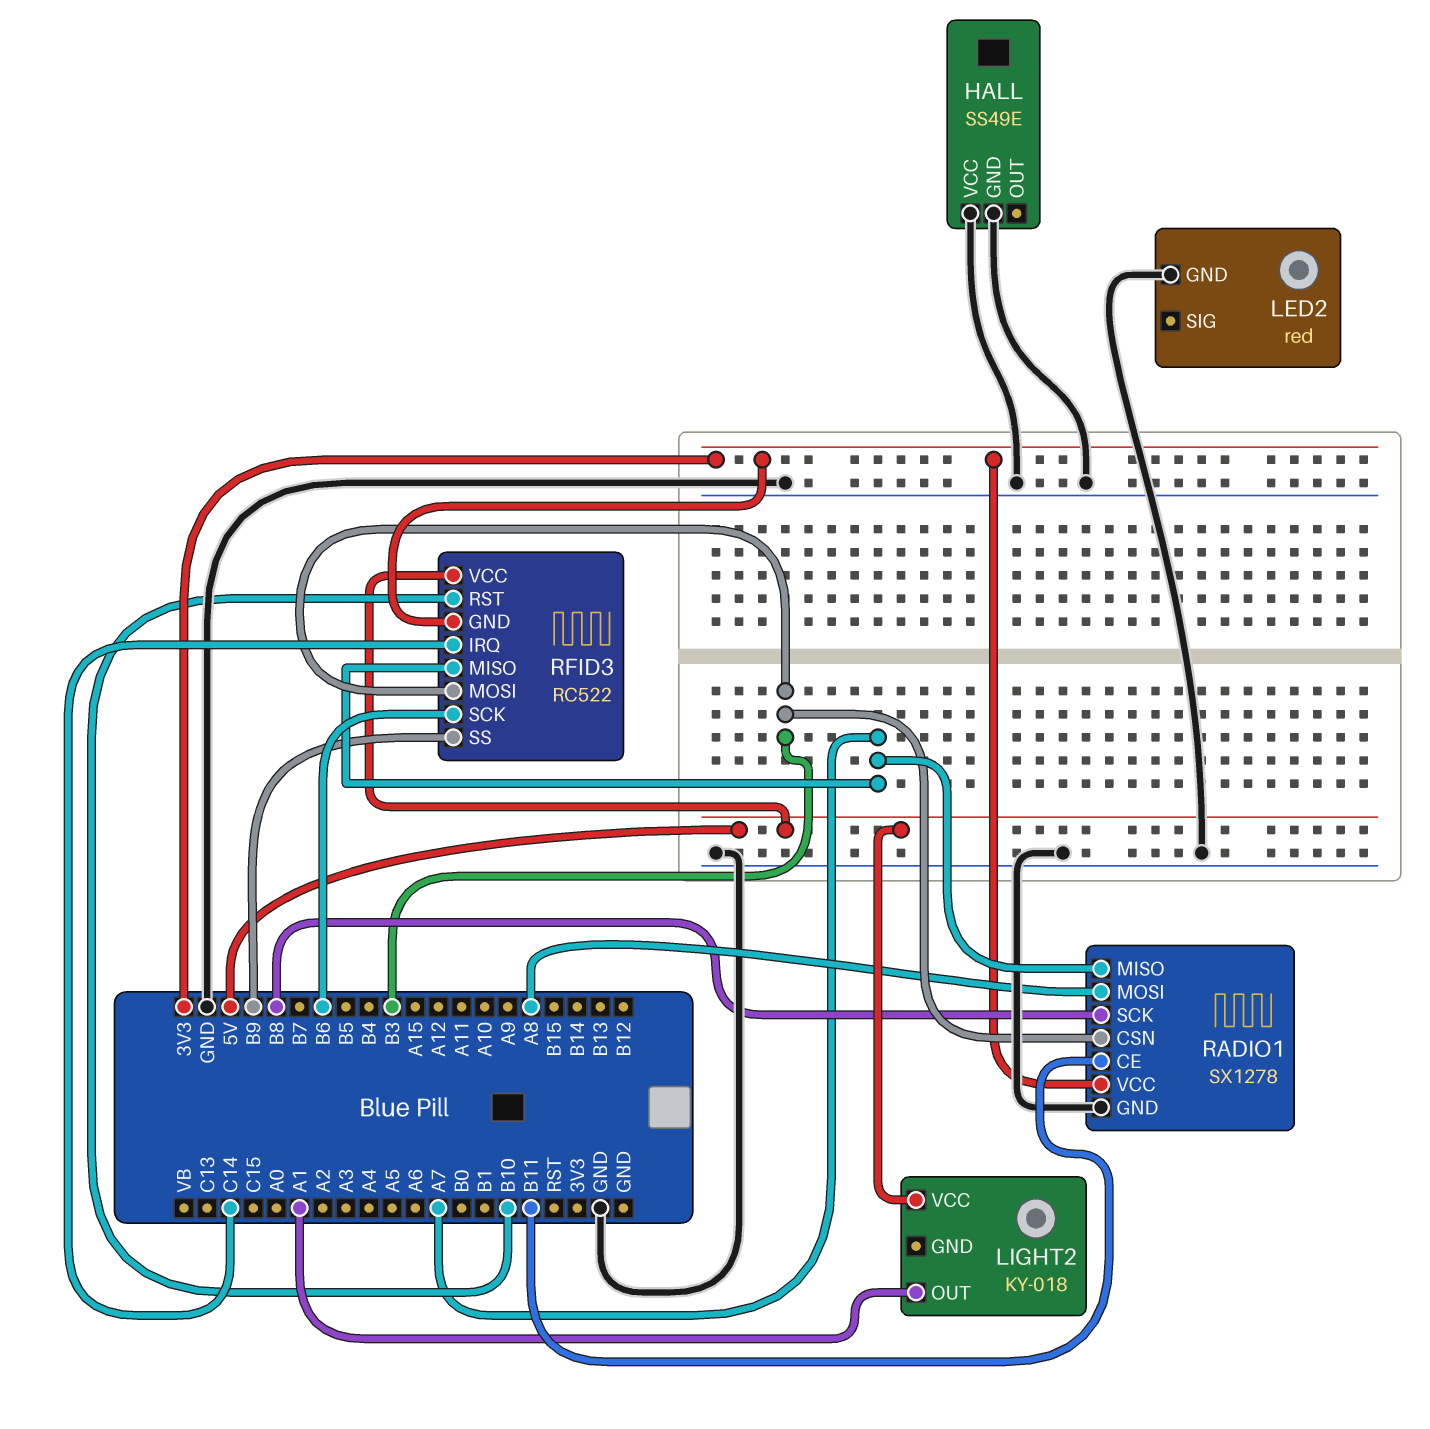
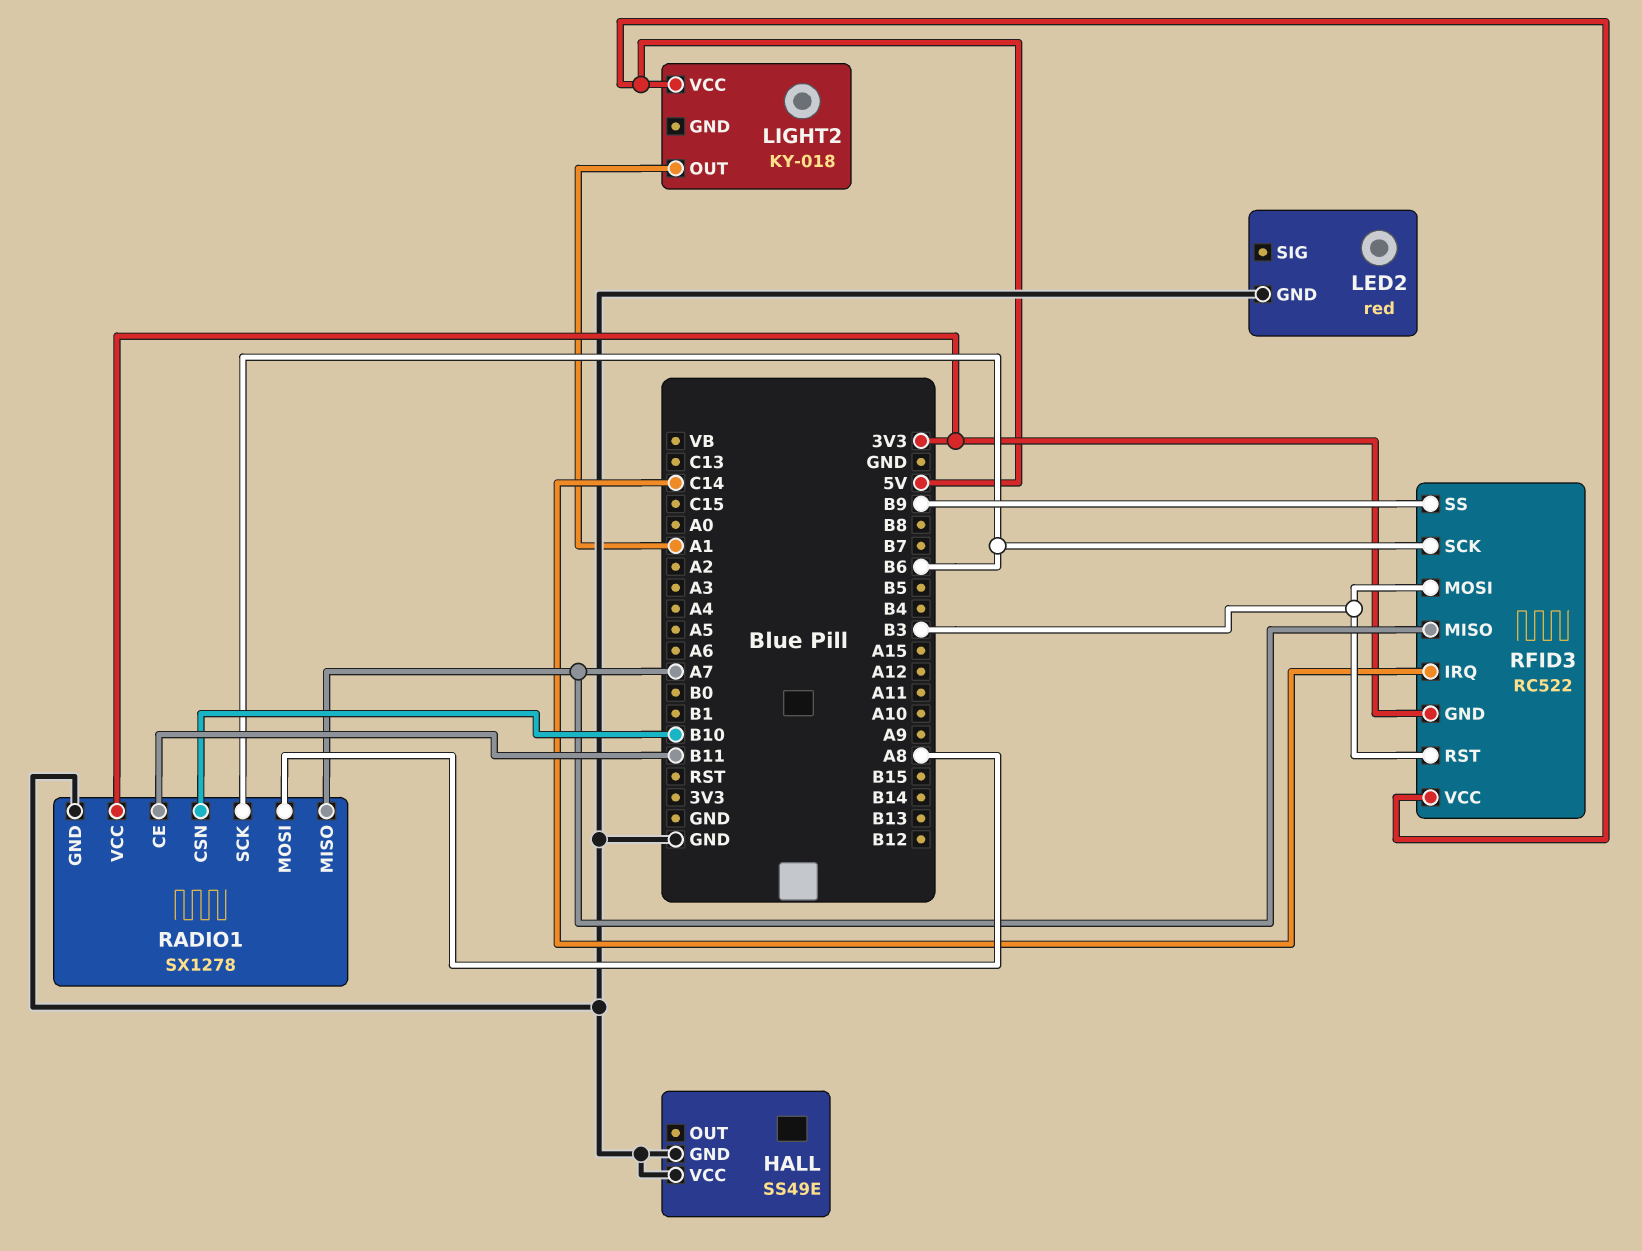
RADIO1 pin CSN: B3 -> B10
RADIO1 pin SCK: B8 -> B6
RFID3 pin RST: B10 -> B3

